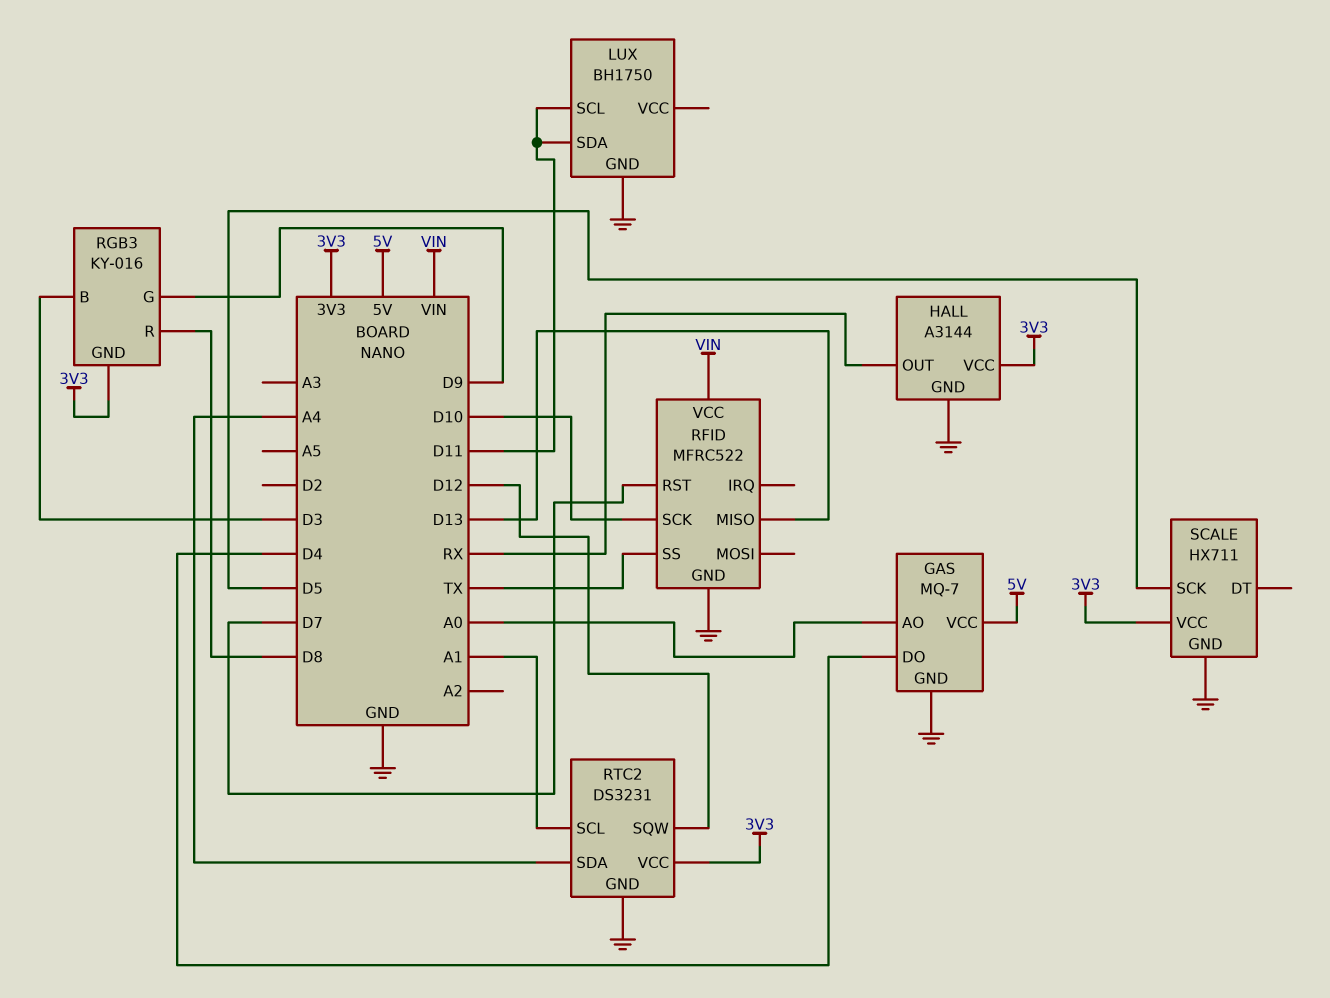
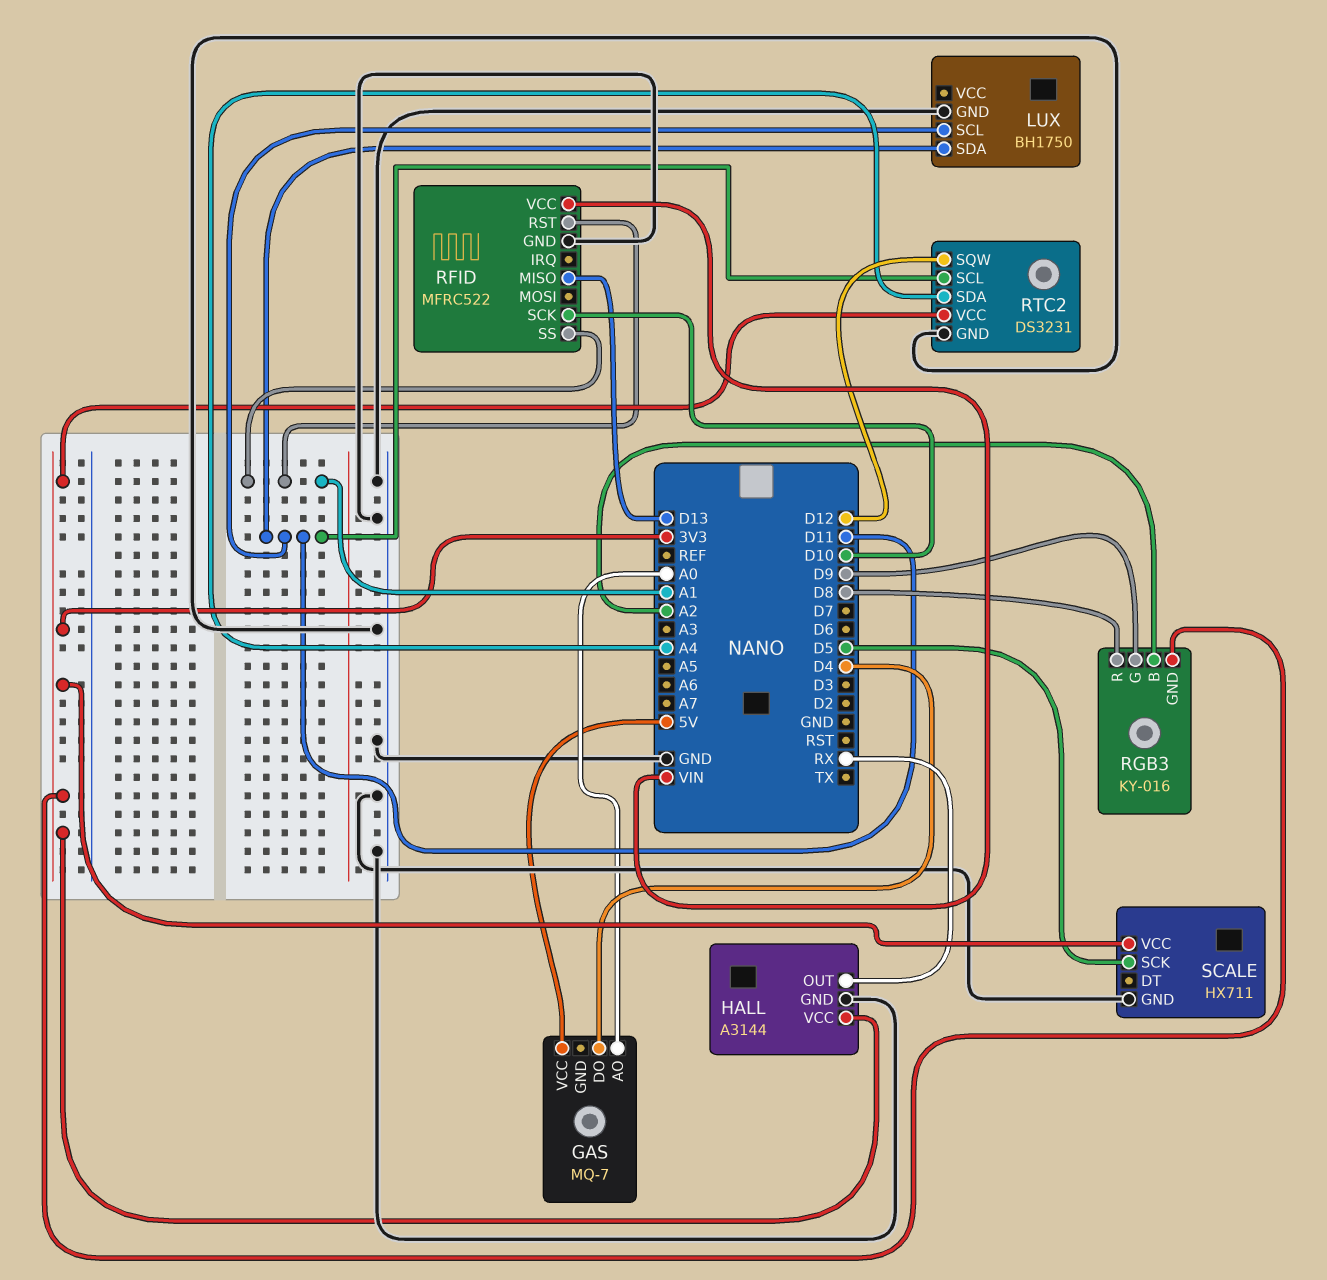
GAS pin GND: GND -> none
RFID pin RST: D7 -> A1
RFID pin SS: TX -> A1
RGB3 pin B: D3 -> A2
RTC2 pin SCL: A1 -> D11

